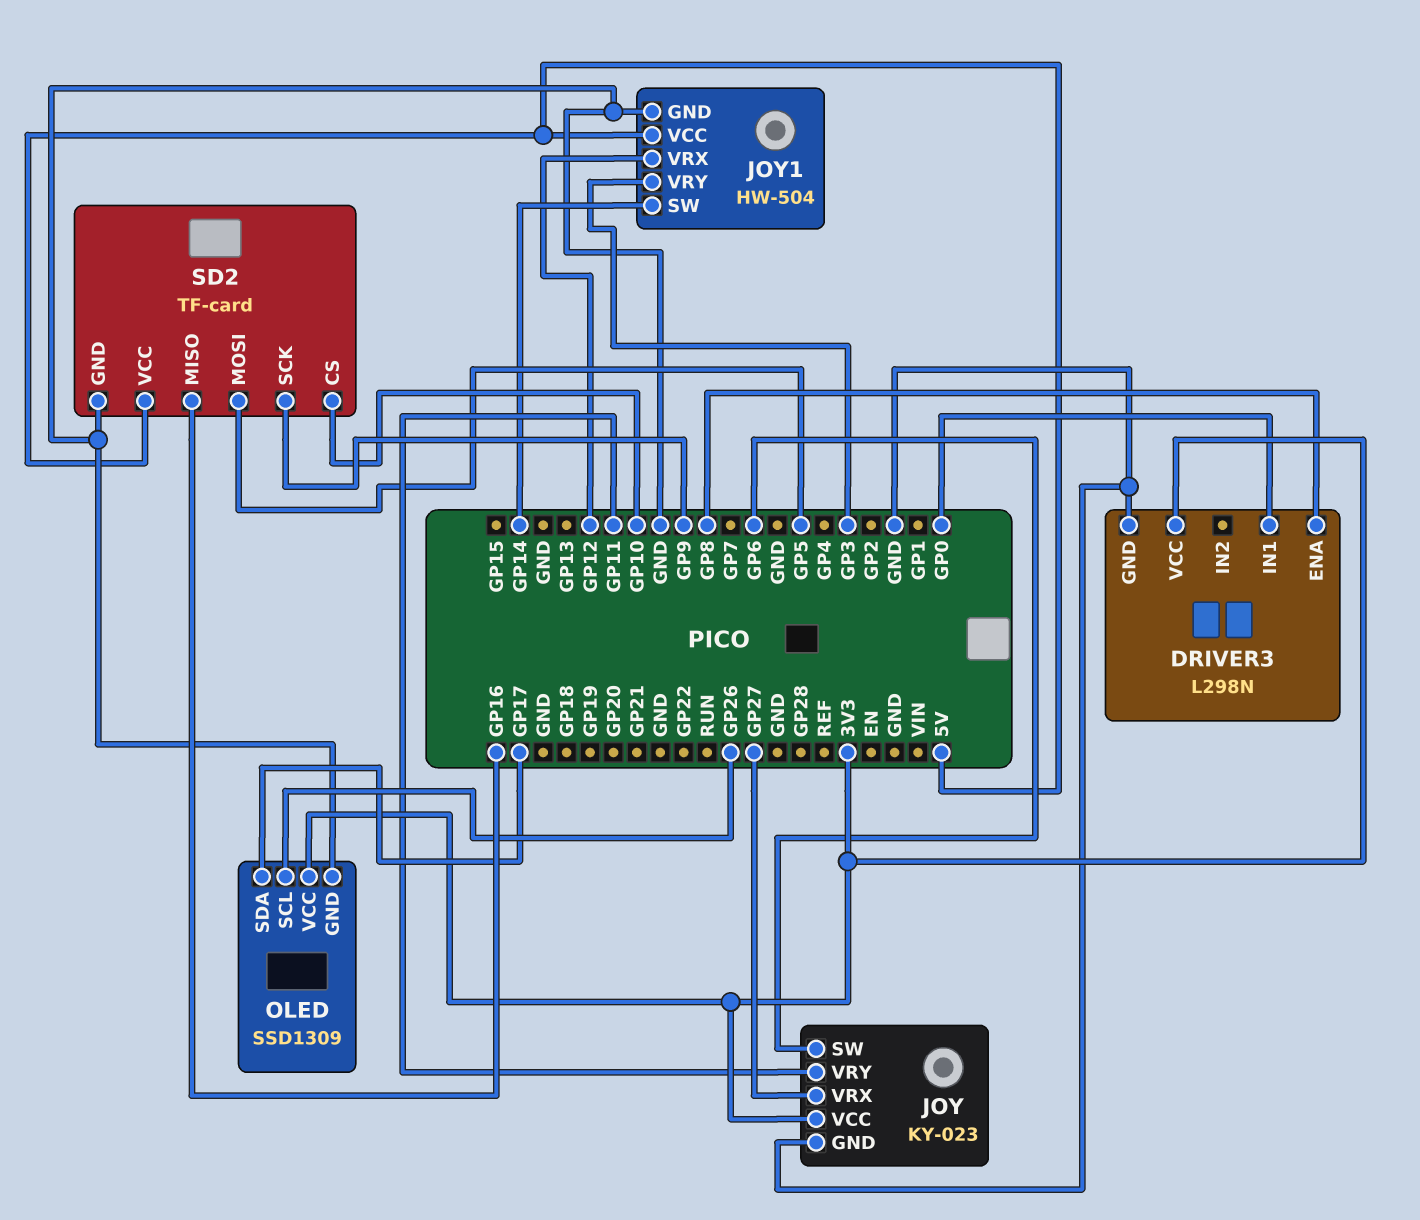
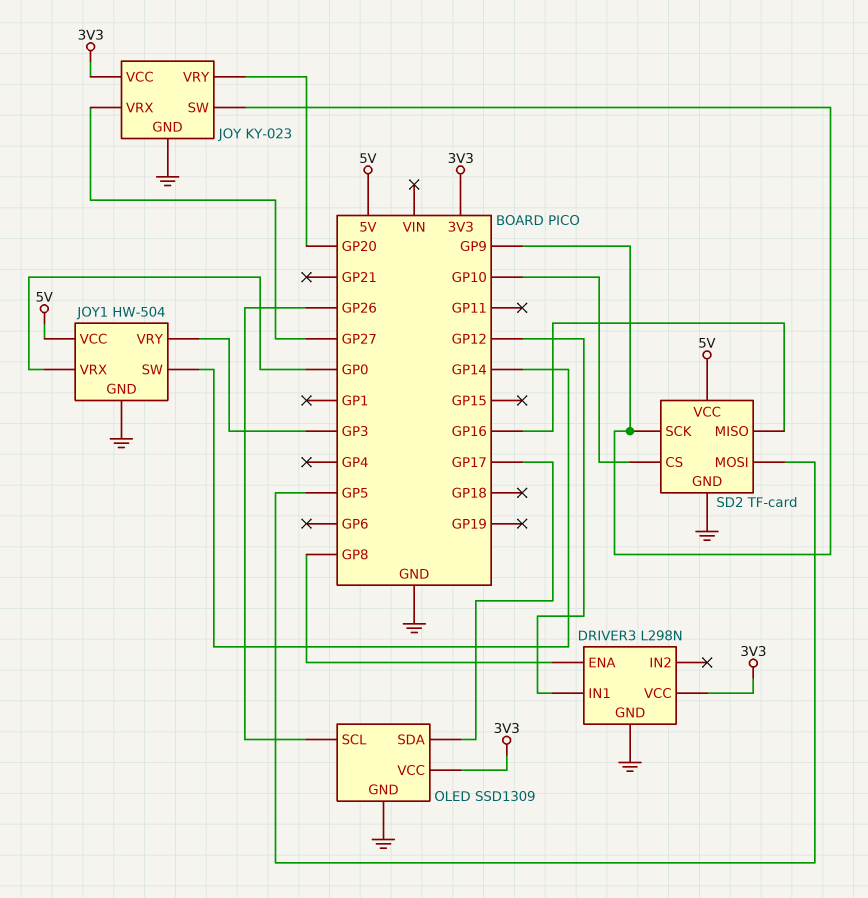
DRIVER3 pin IN1: GP0 -> GP12
JOY pin SW: GP6 -> GP9
JOY pin VRY: GP11 -> GP20
JOY1 pin VRX: GP12 -> GP0

